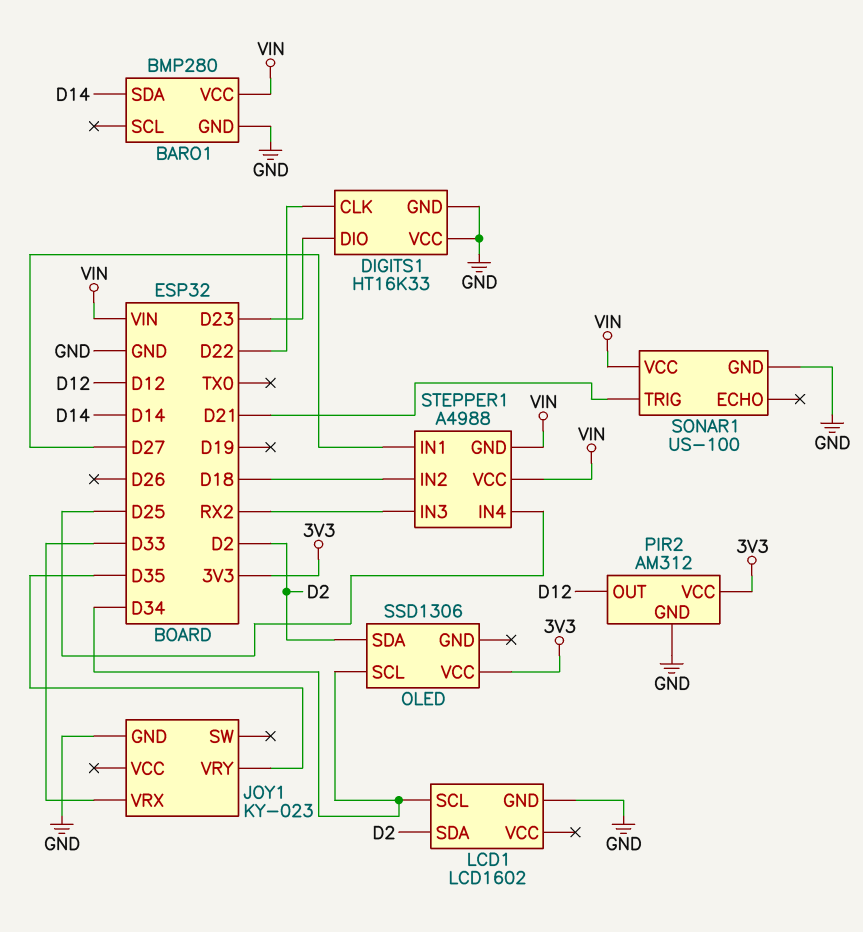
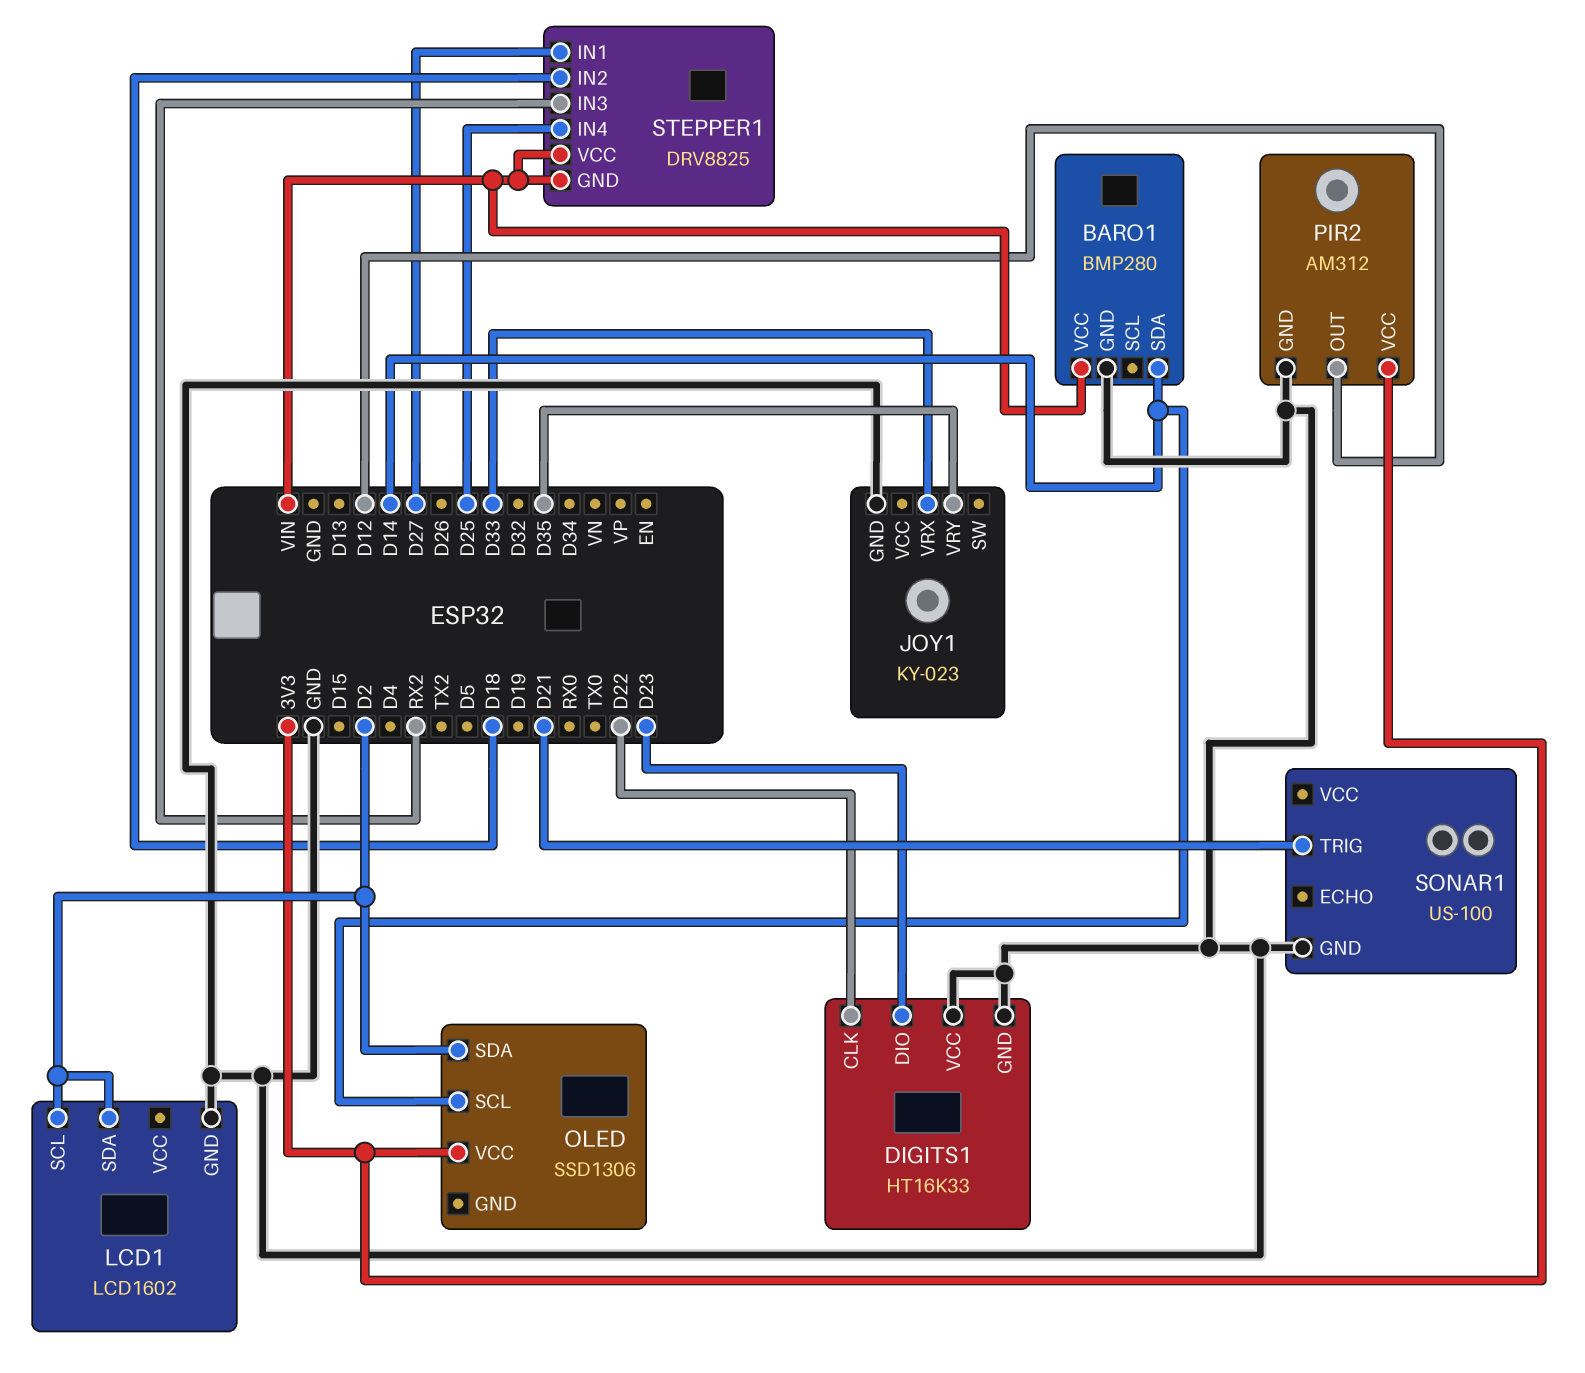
LCD1 pin SCL: D34 -> D2
OLED pin SCL: D34 -> D14
SONAR1 pin VCC: VIN -> none
STEPPER1: A4988 -> DRV8825

